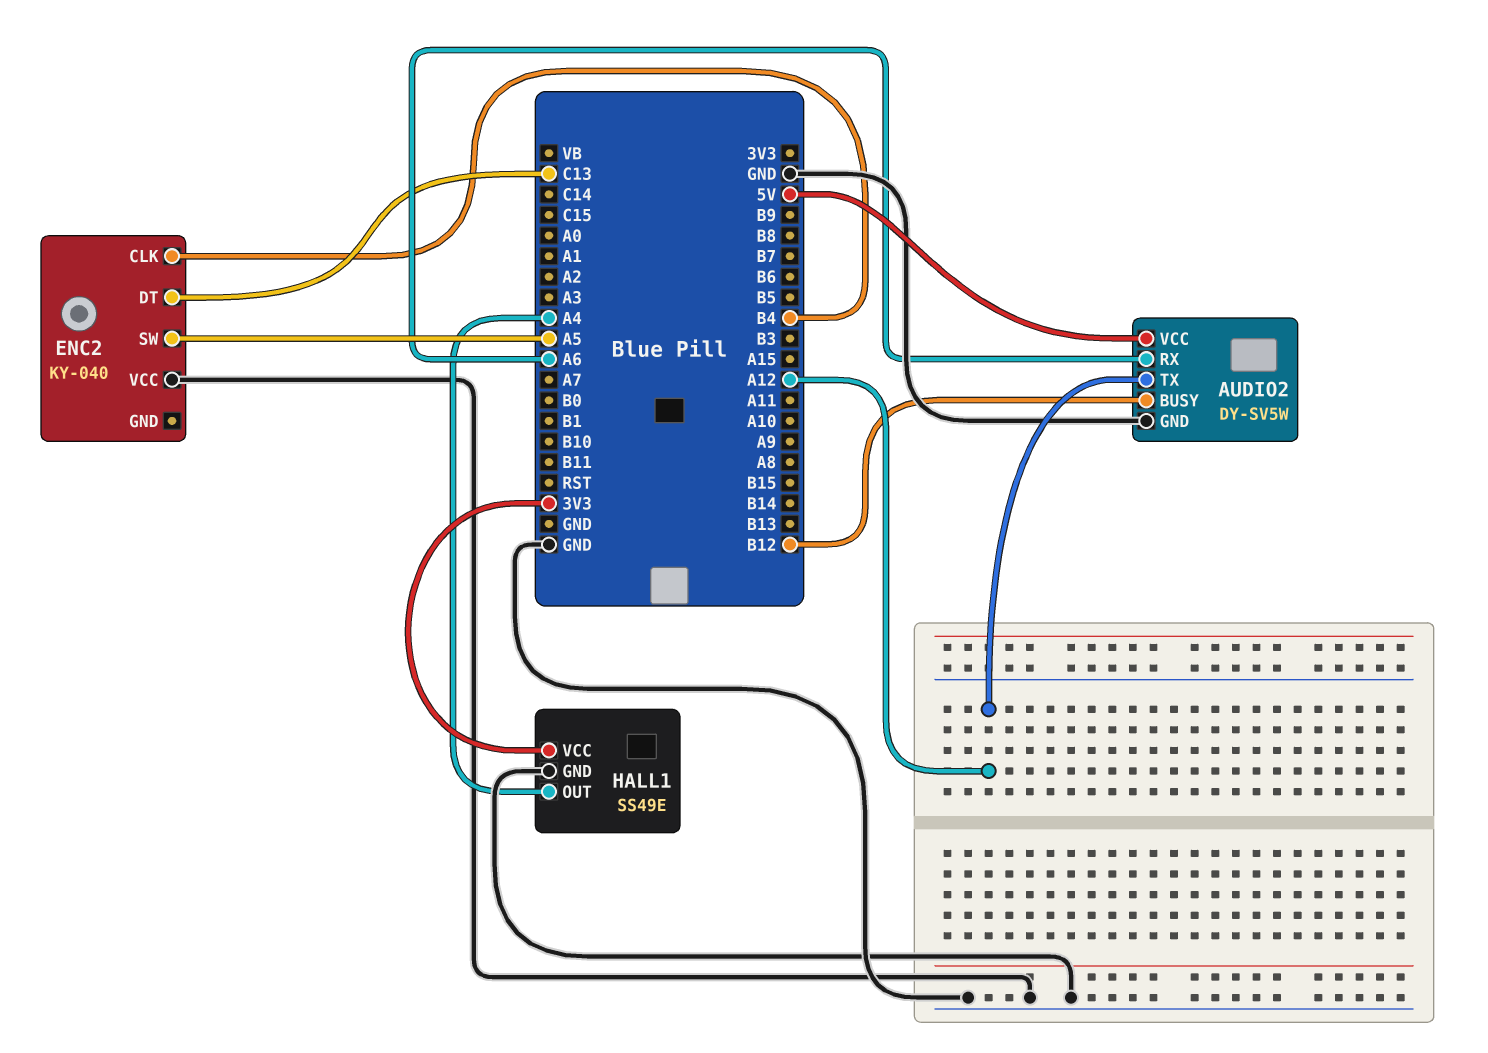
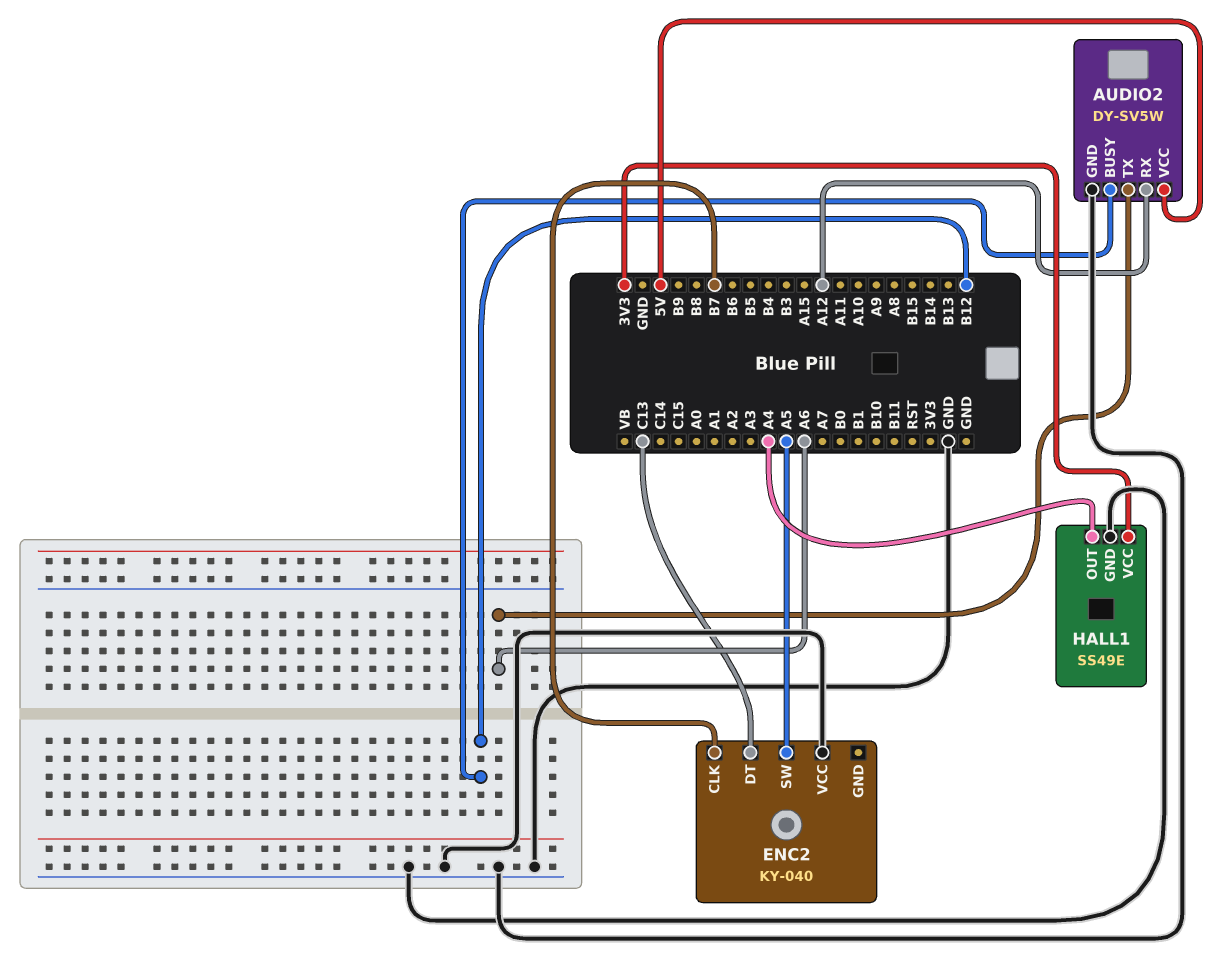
AUDIO2 pin RX: A6 -> A12
AUDIO2 pin TX: A12 -> A6
ENC2 pin CLK: B4 -> B7

